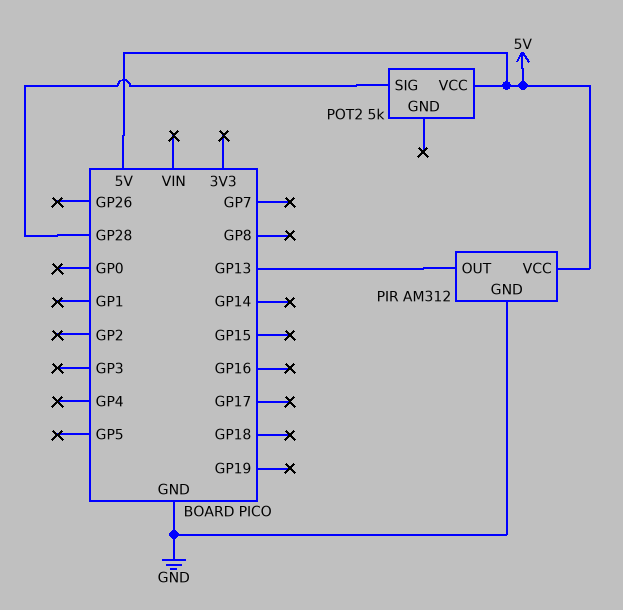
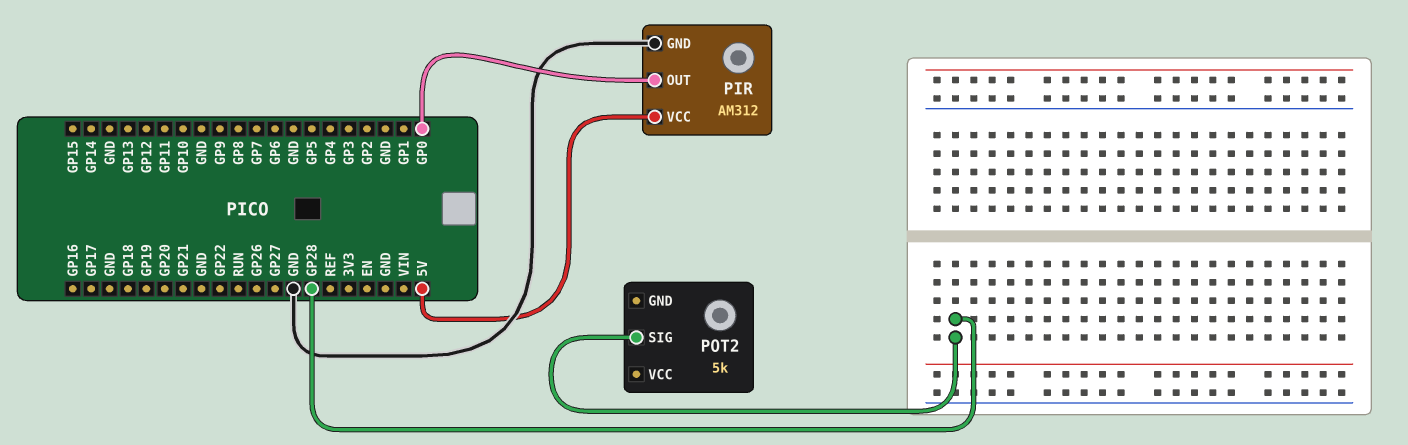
PIR pin OUT: GP13 -> GP0
POT2 pin VCC: 5V -> none

